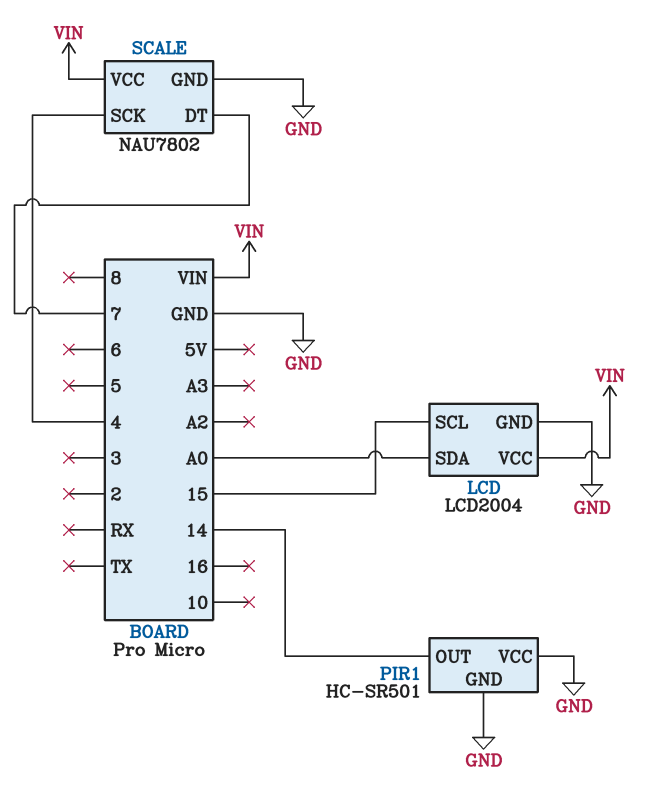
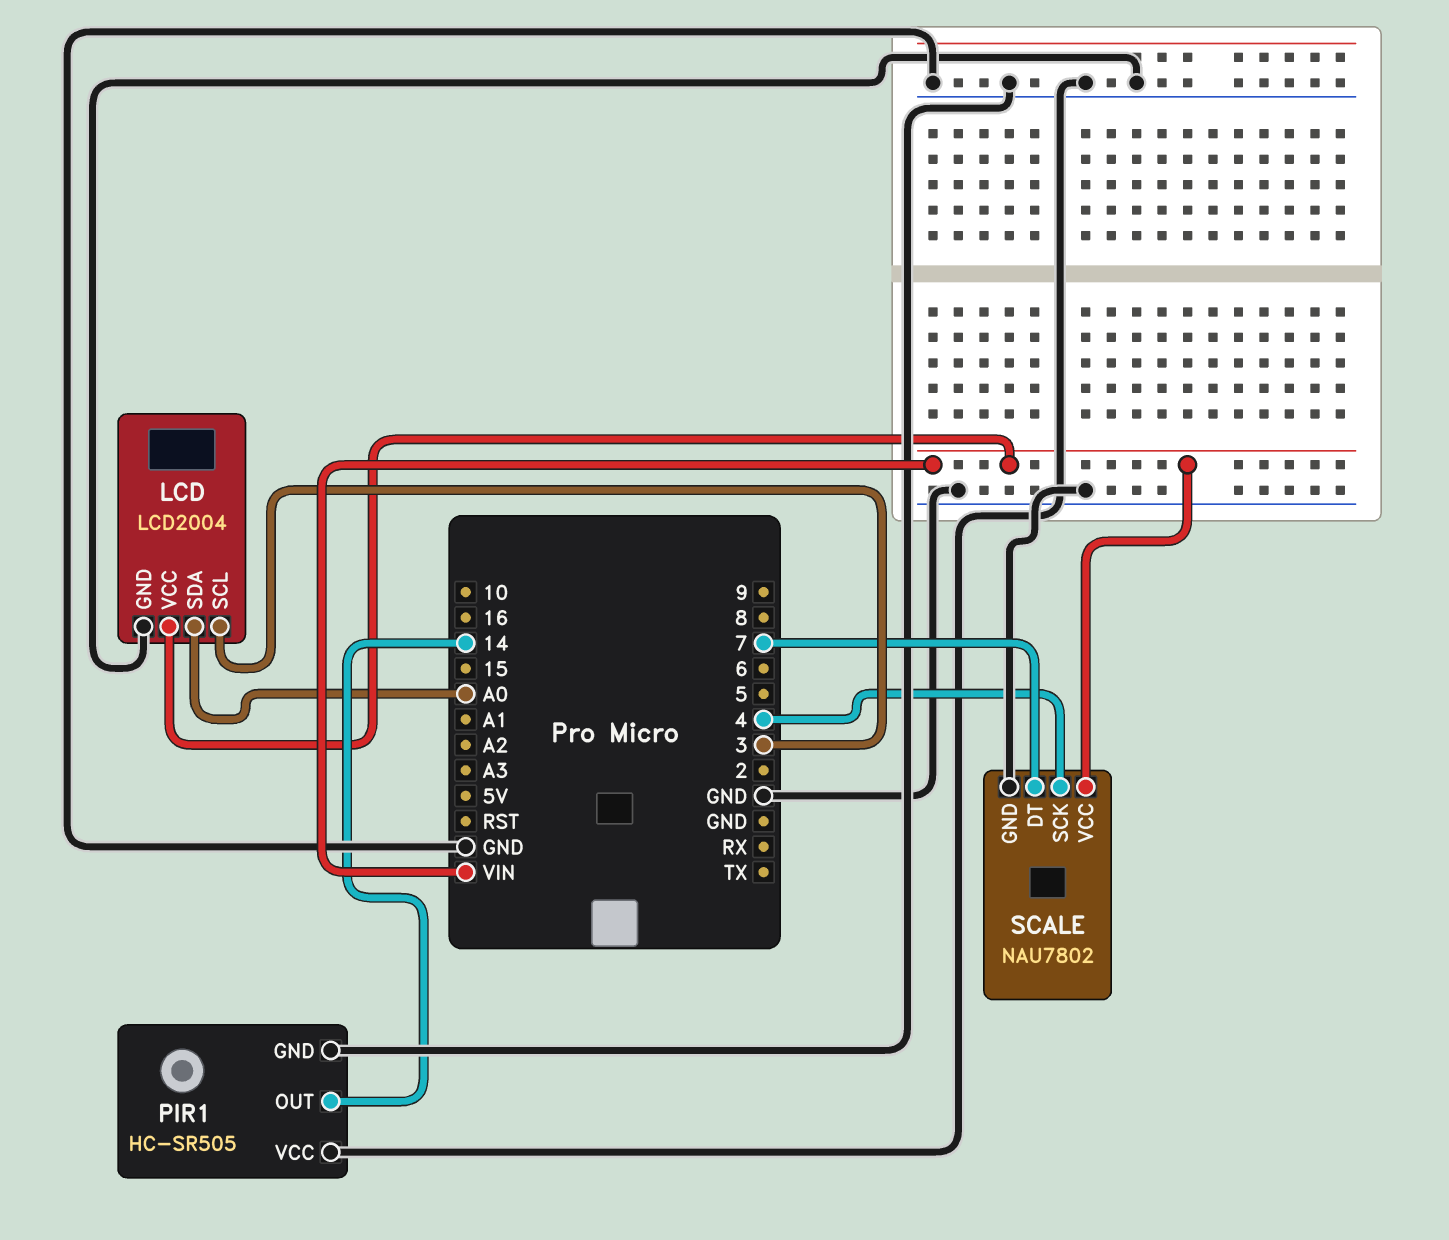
LCD pin SCL: 15 -> 3
PIR1: HC-SR501 -> HC-SR505

